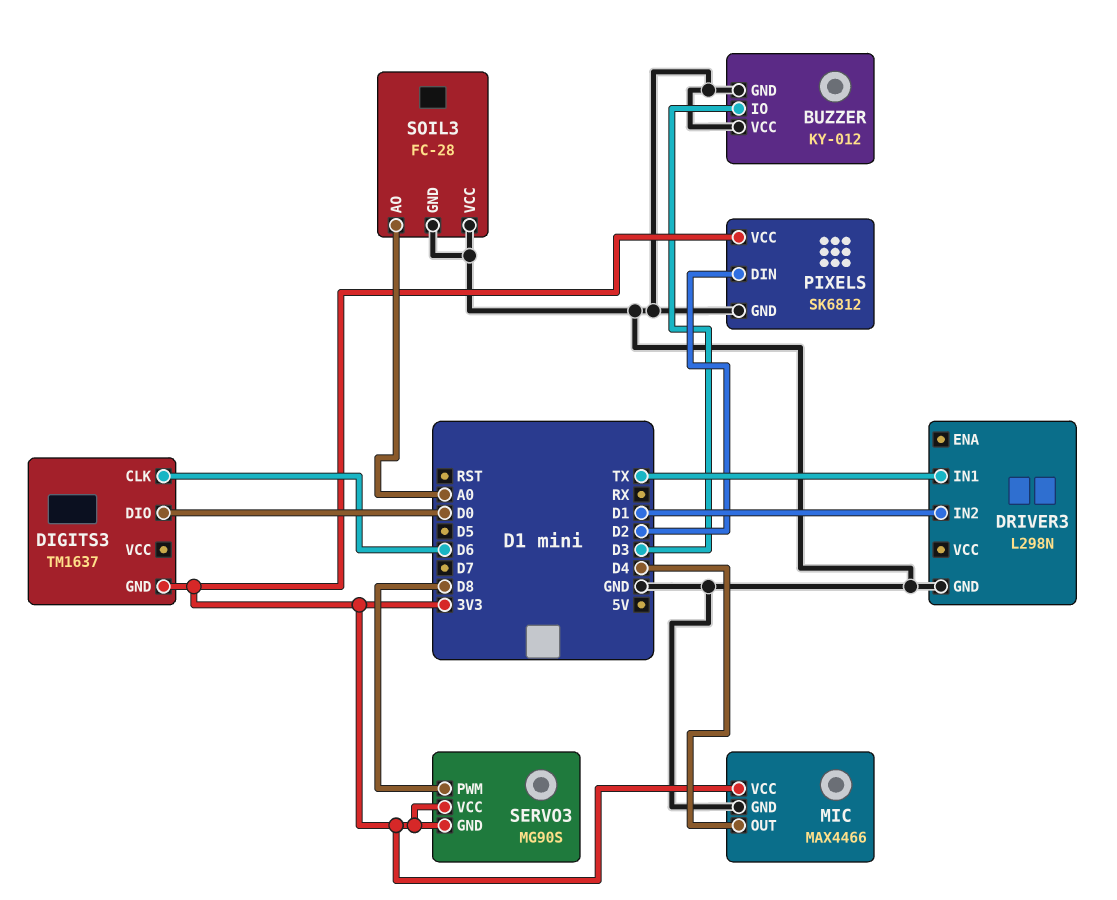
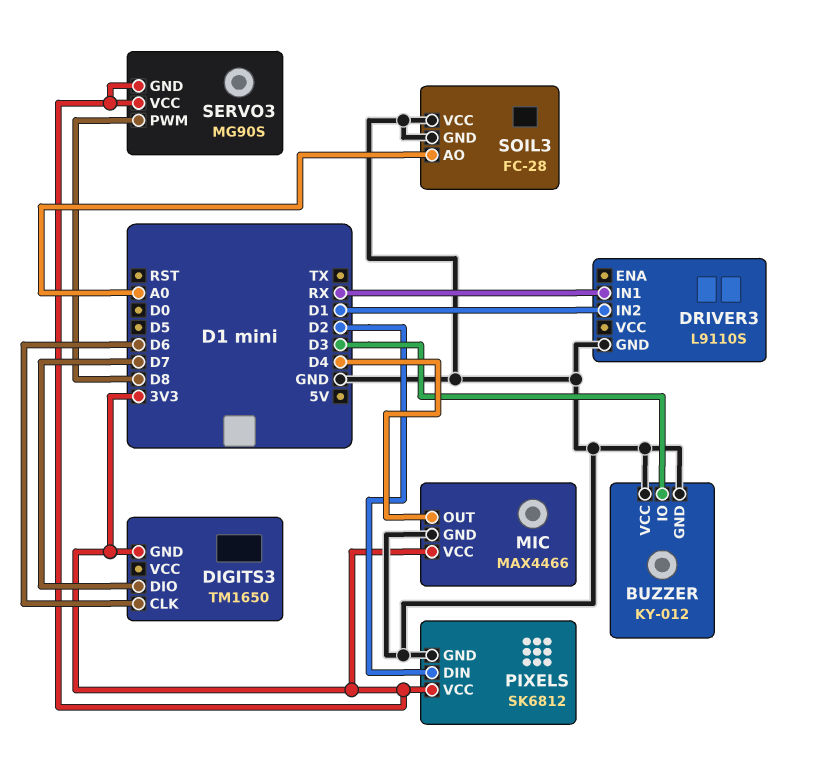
DIGITS3: TM1637 -> TM1650
DIGITS3 pin DIO: D0 -> D7
DRIVER3: L298N -> L9110S
DRIVER3 pin IN1: TX -> RX

